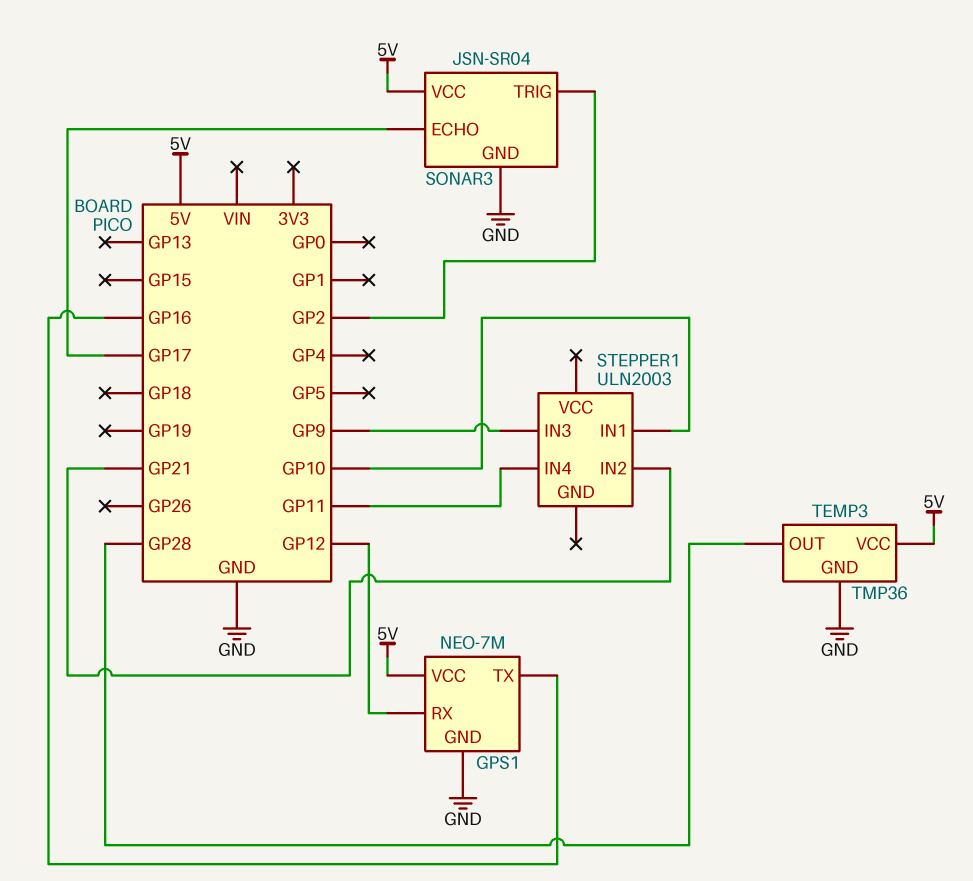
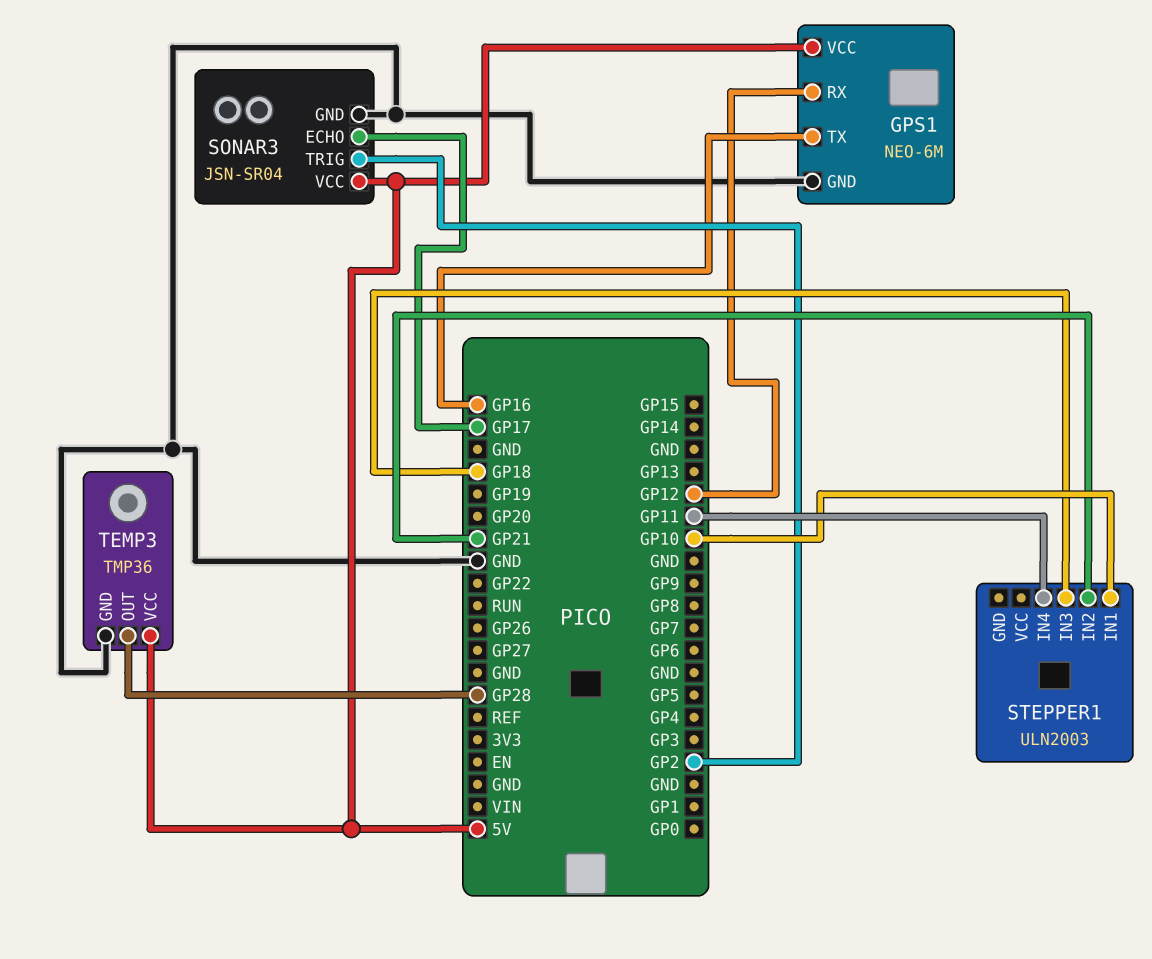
GPS1: NEO-7M -> NEO-6M
STEPPER1 pin IN3: GP9 -> GP18

